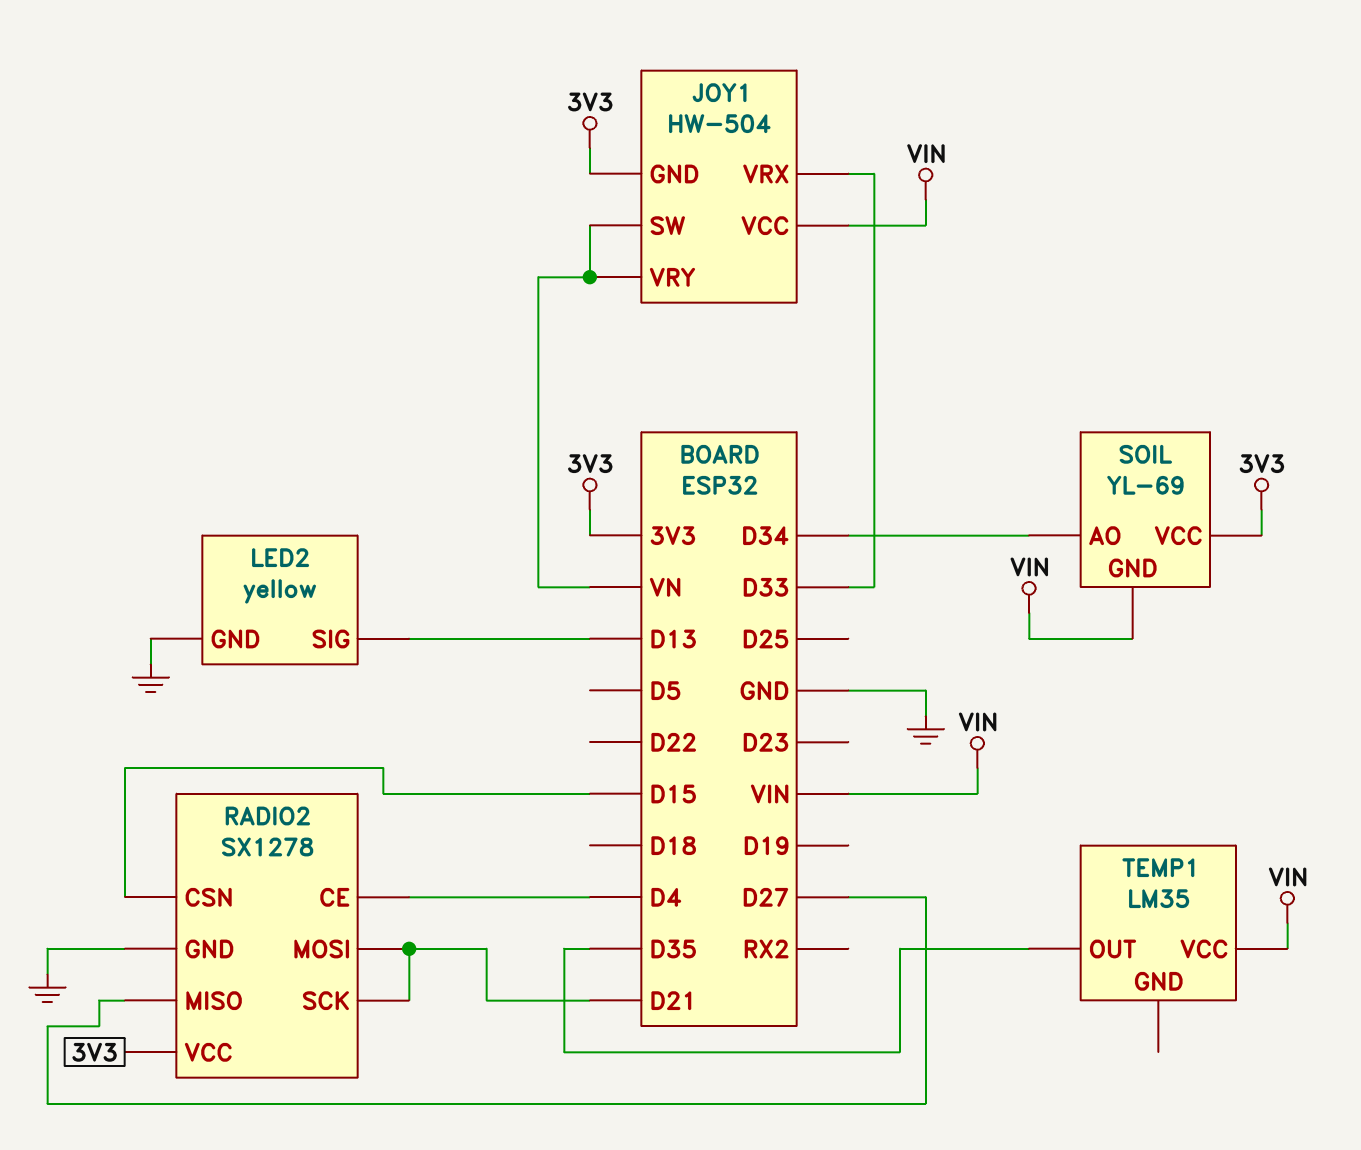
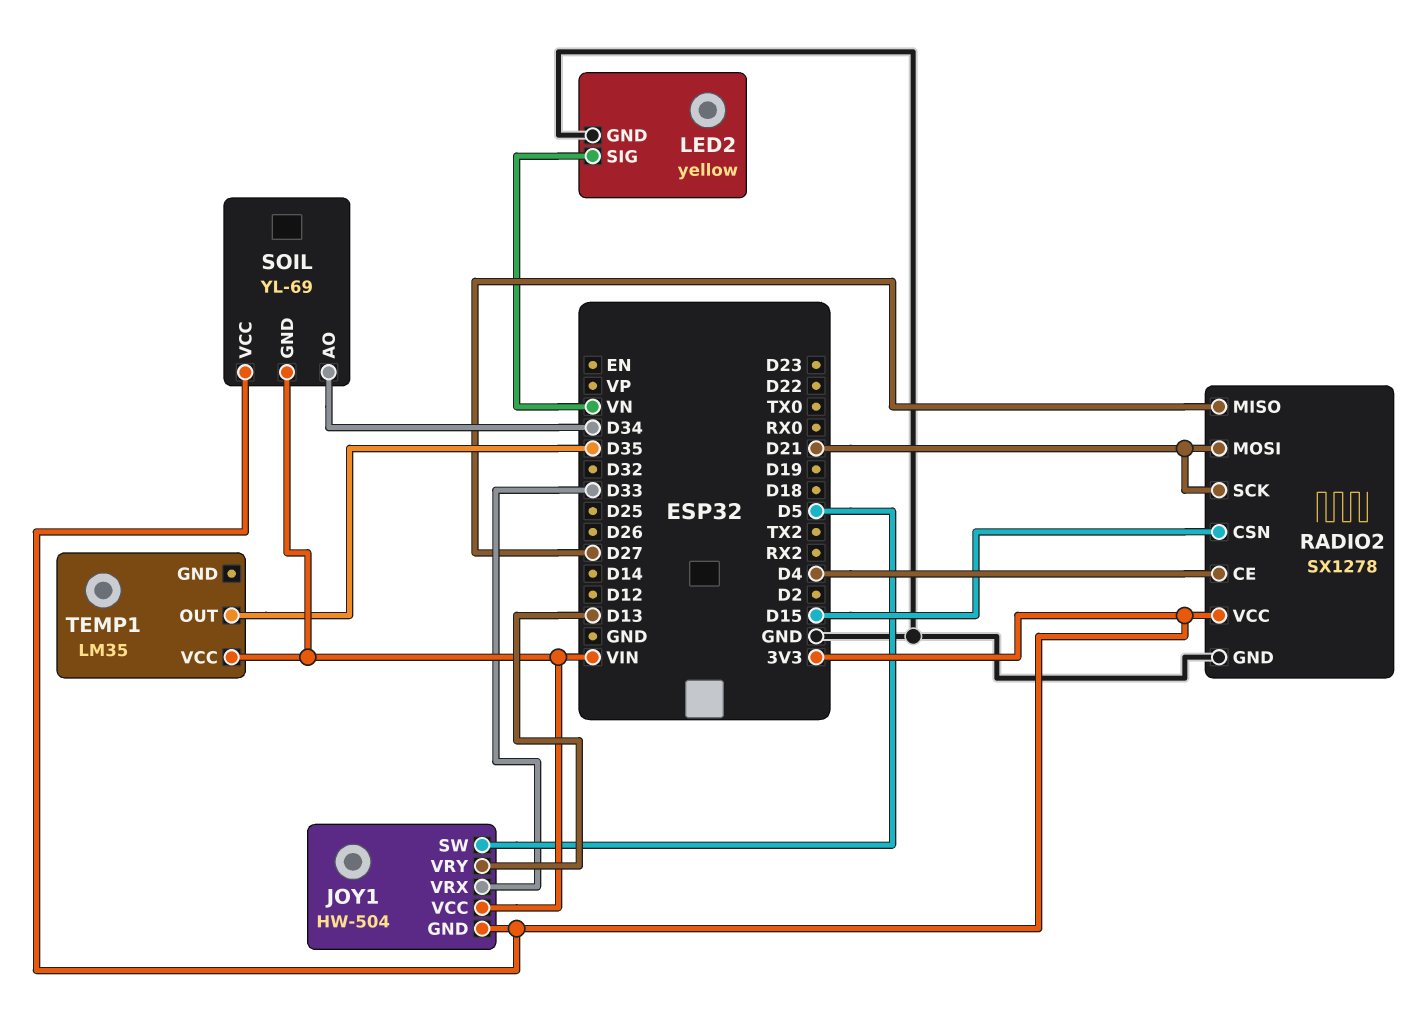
JOY1 pin SW: VN -> D5
JOY1 pin VRY: VN -> D13
LED2 pin SIG: D13 -> VN

